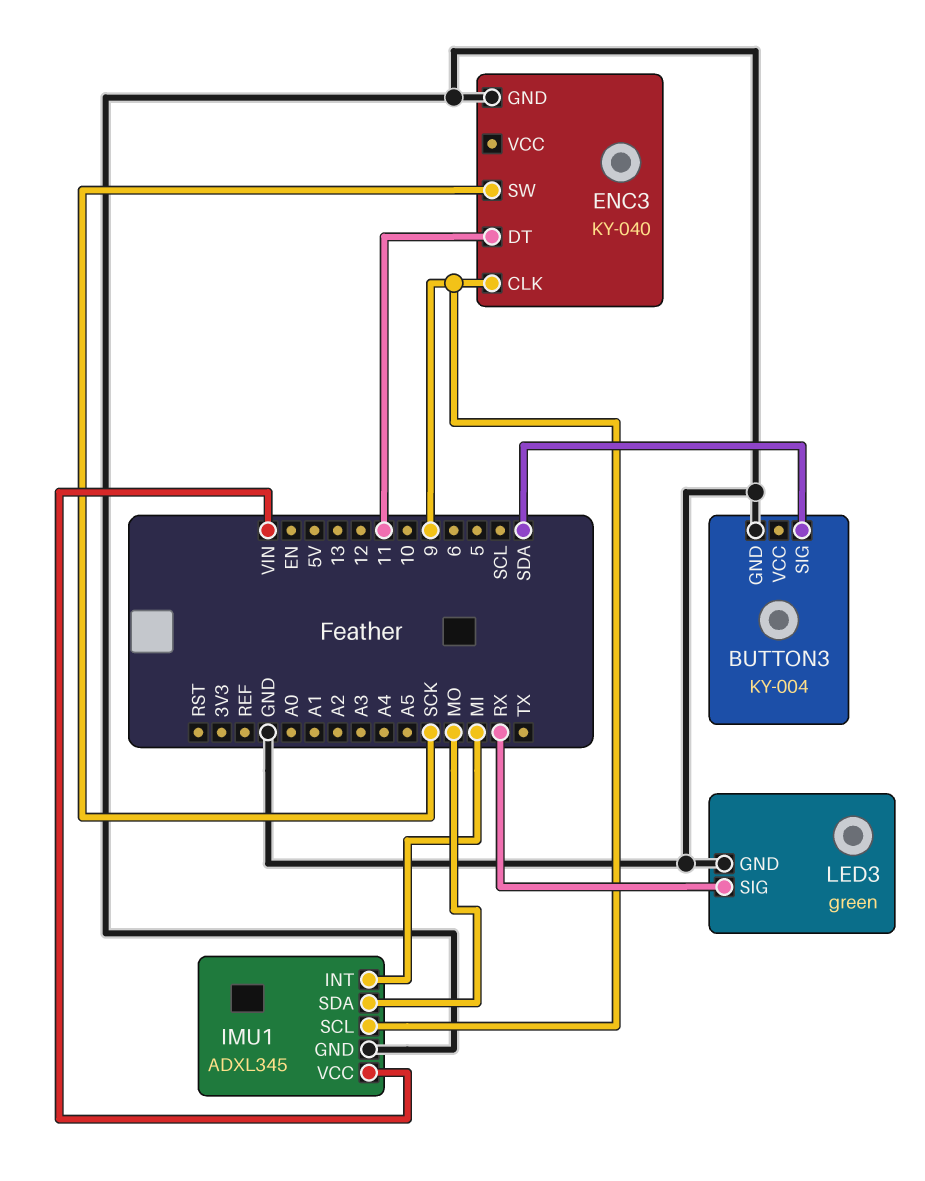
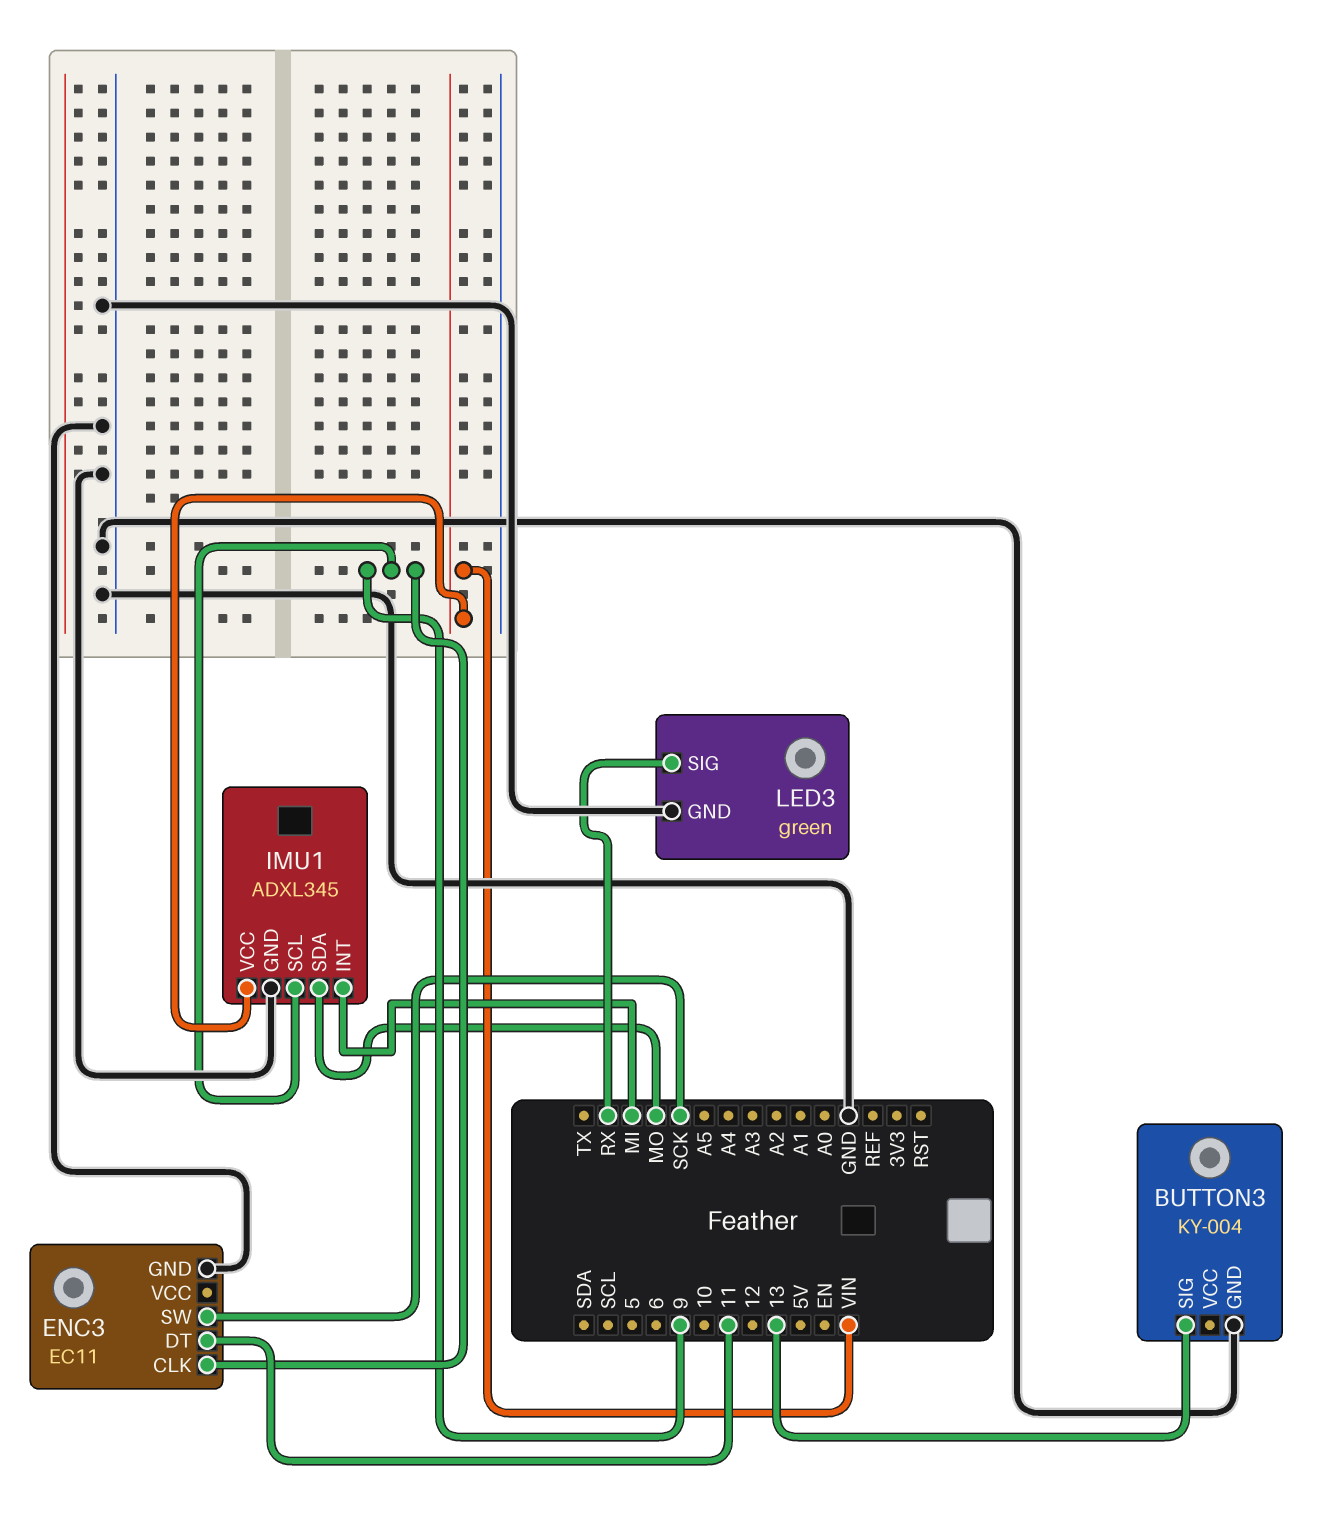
BUTTON3 pin SIG: SDA -> 13
ENC3: KY-040 -> EC11

